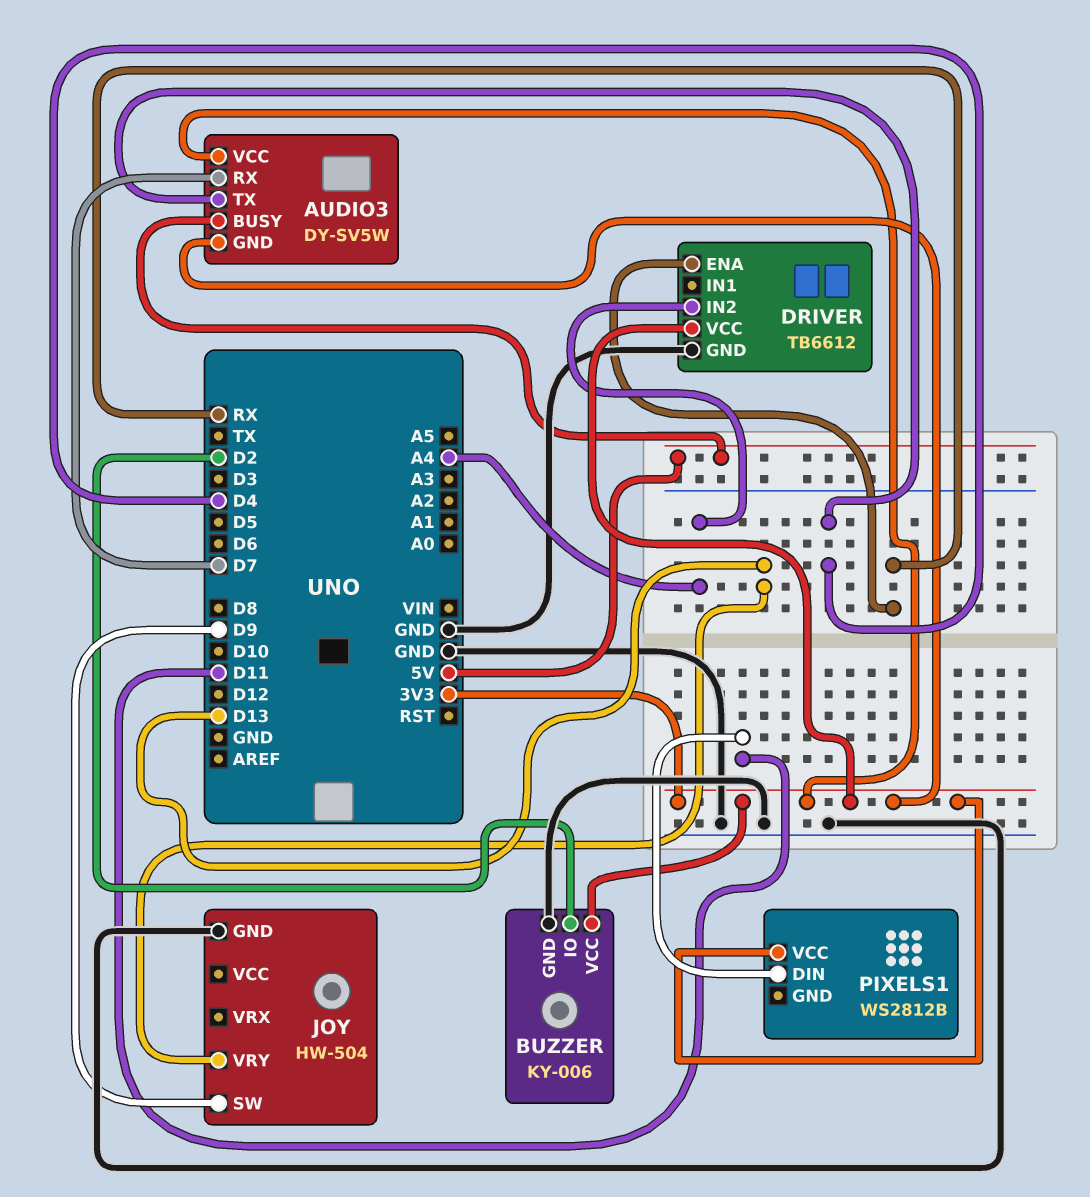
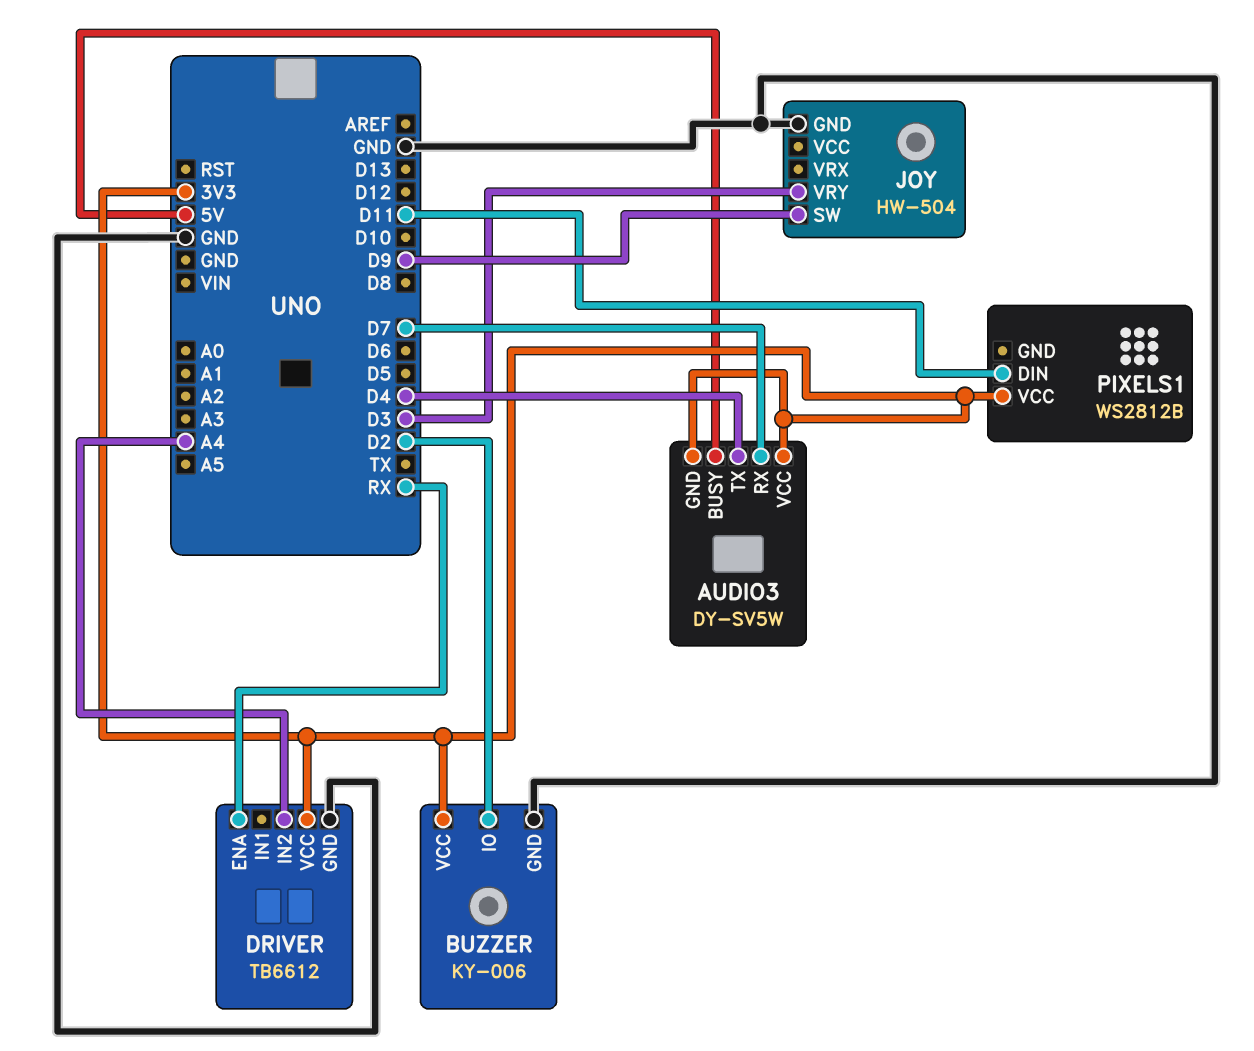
JOY pin VRY: D13 -> D3

